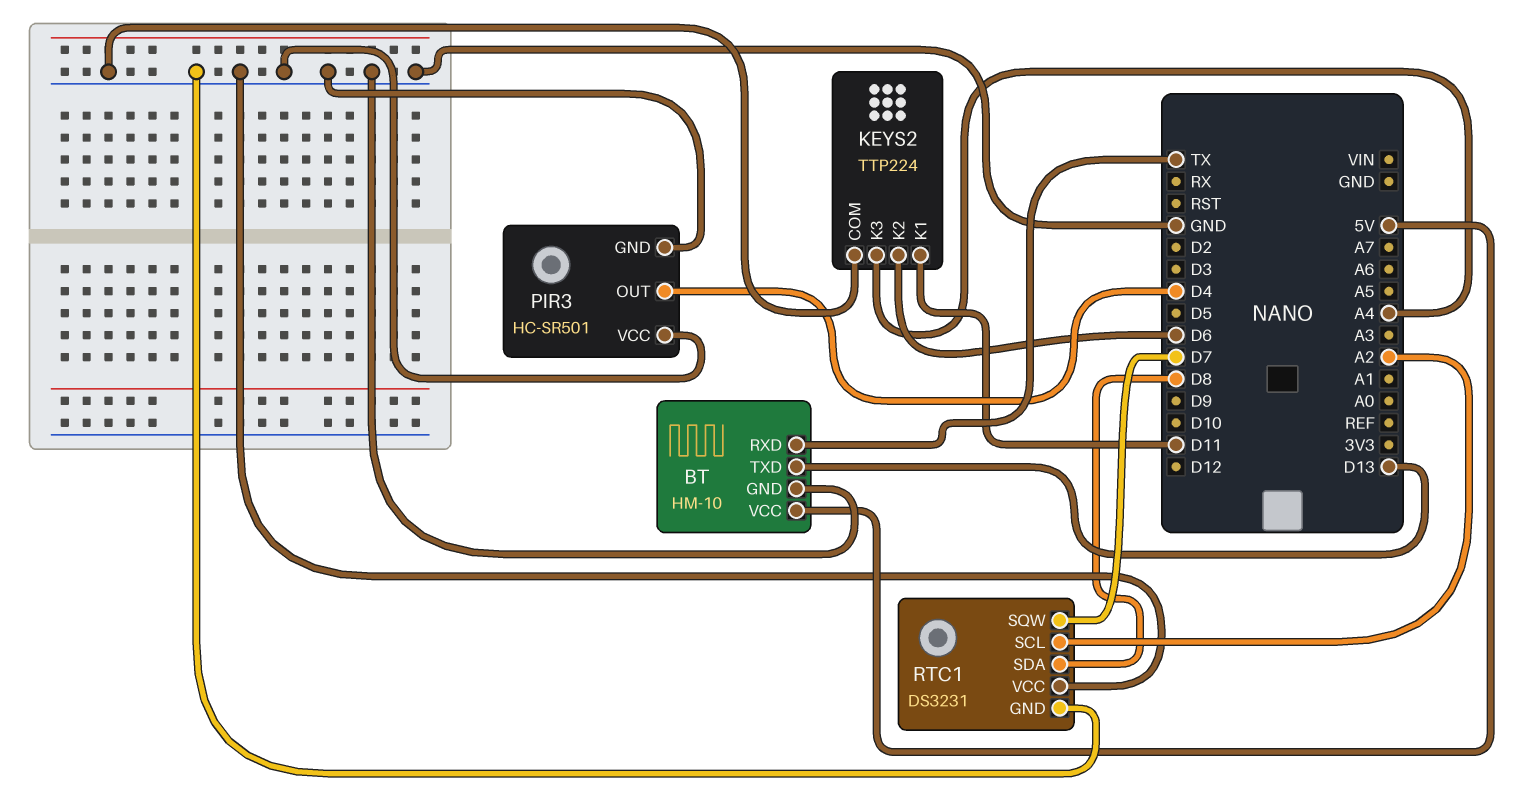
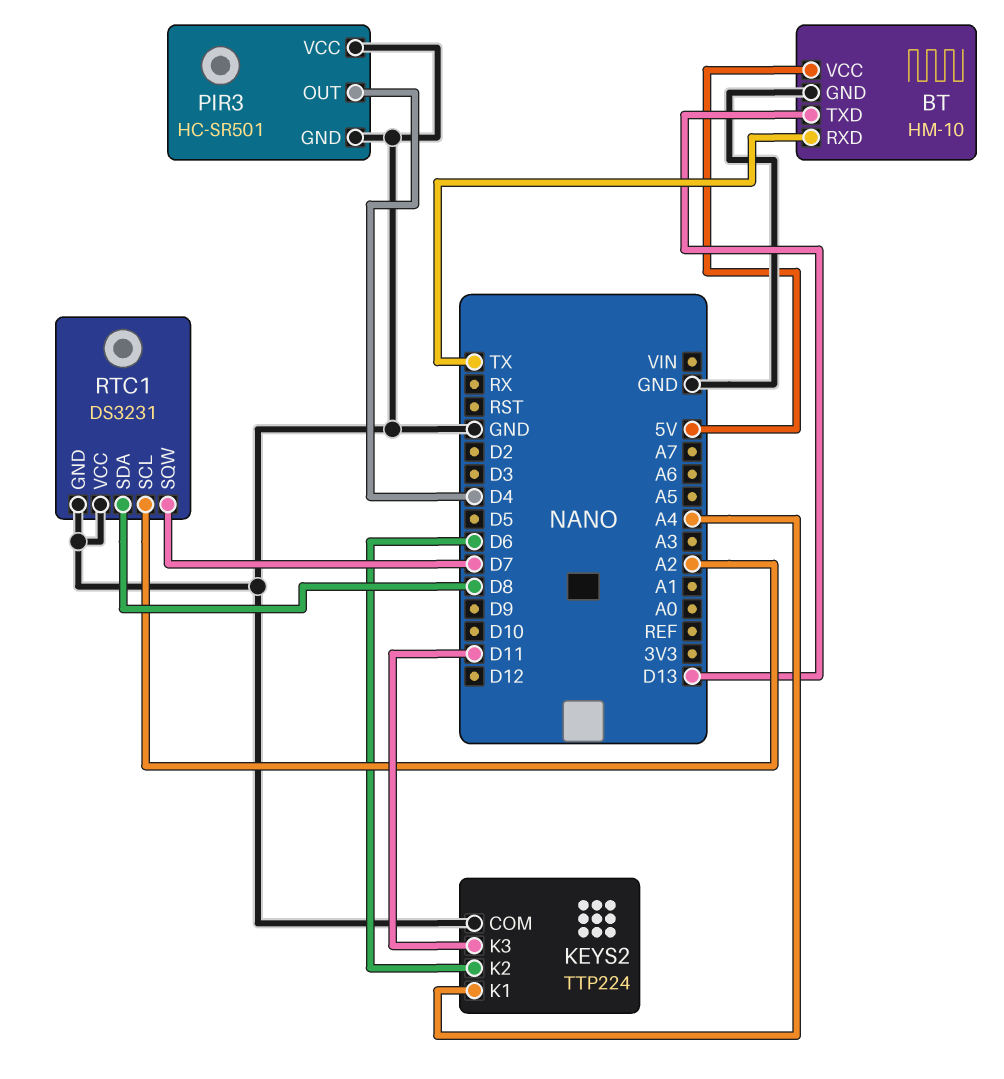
KEYS2 pin K1: D11 -> A4
KEYS2 pin K3: A4 -> D11

